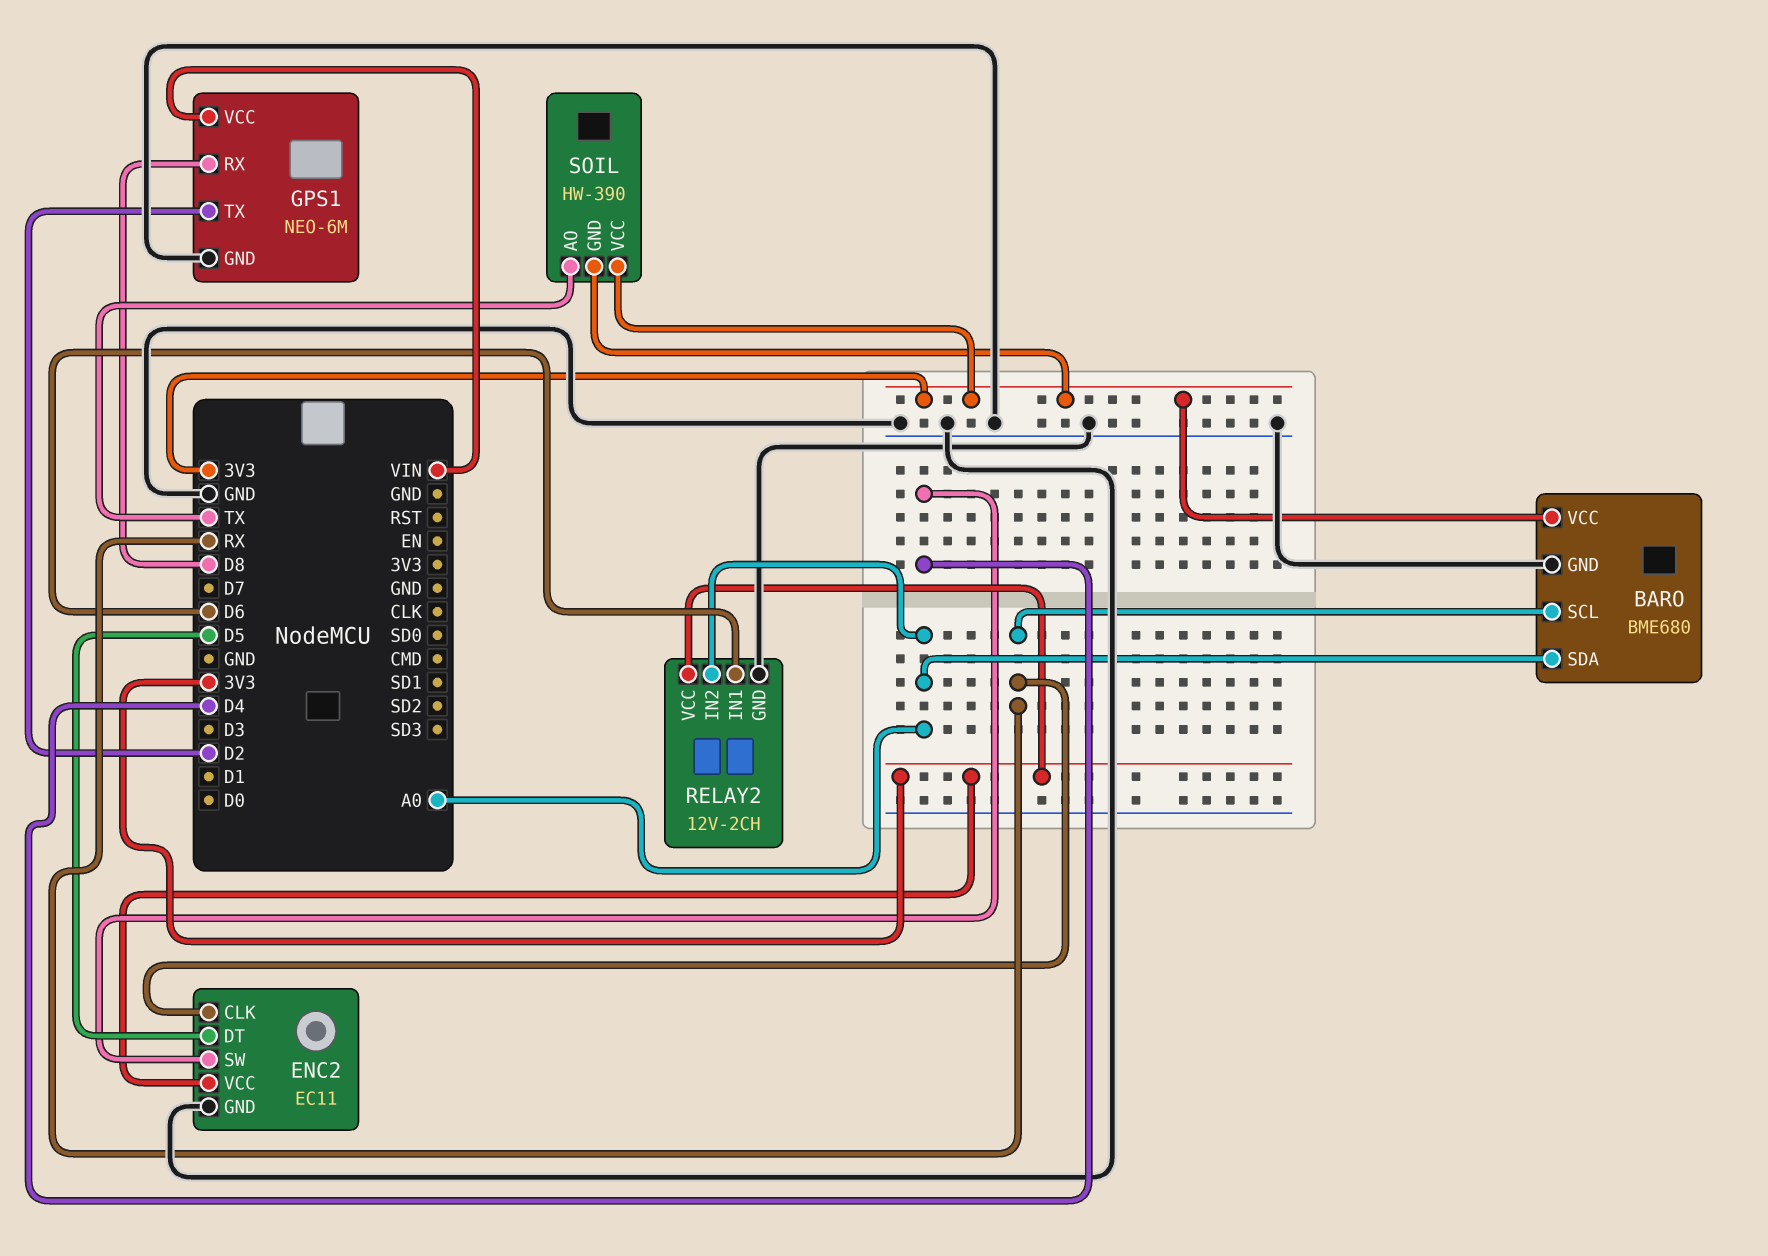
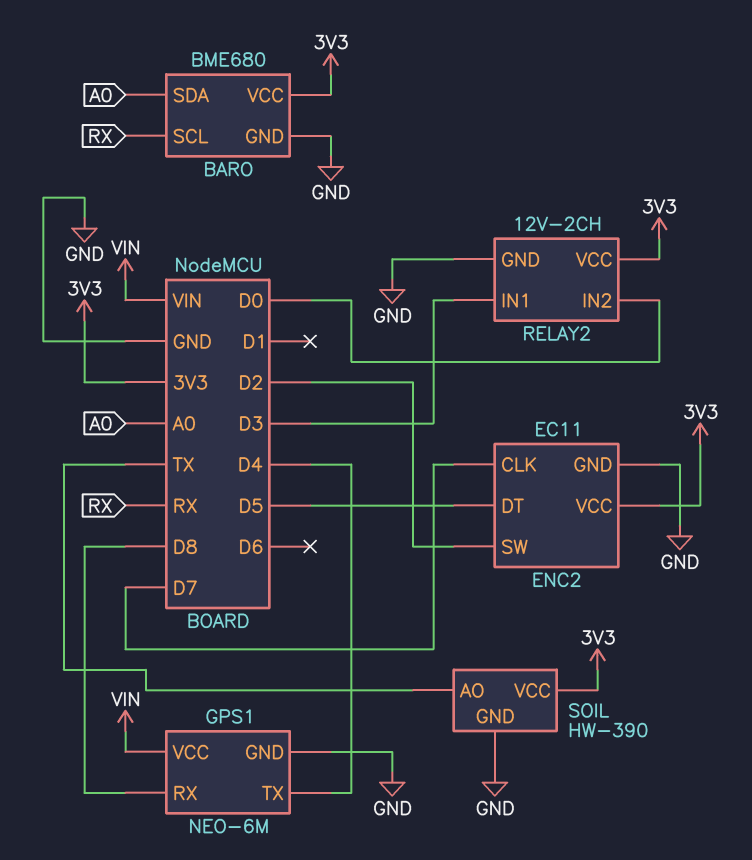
ENC2 pin CLK: RX -> D7
ENC2 pin SW: D4 -> D2
GPS1 pin TX: D2 -> D4
RELAY2 pin IN1: D6 -> D3
RELAY2 pin IN2: A0 -> D0
SOIL pin GND: 3V3 -> GND

